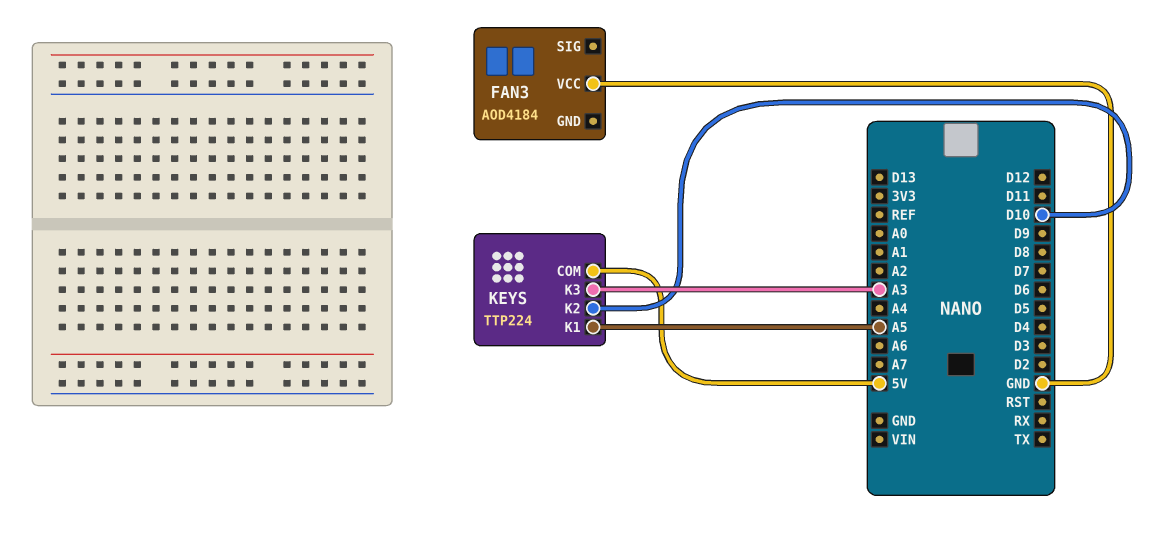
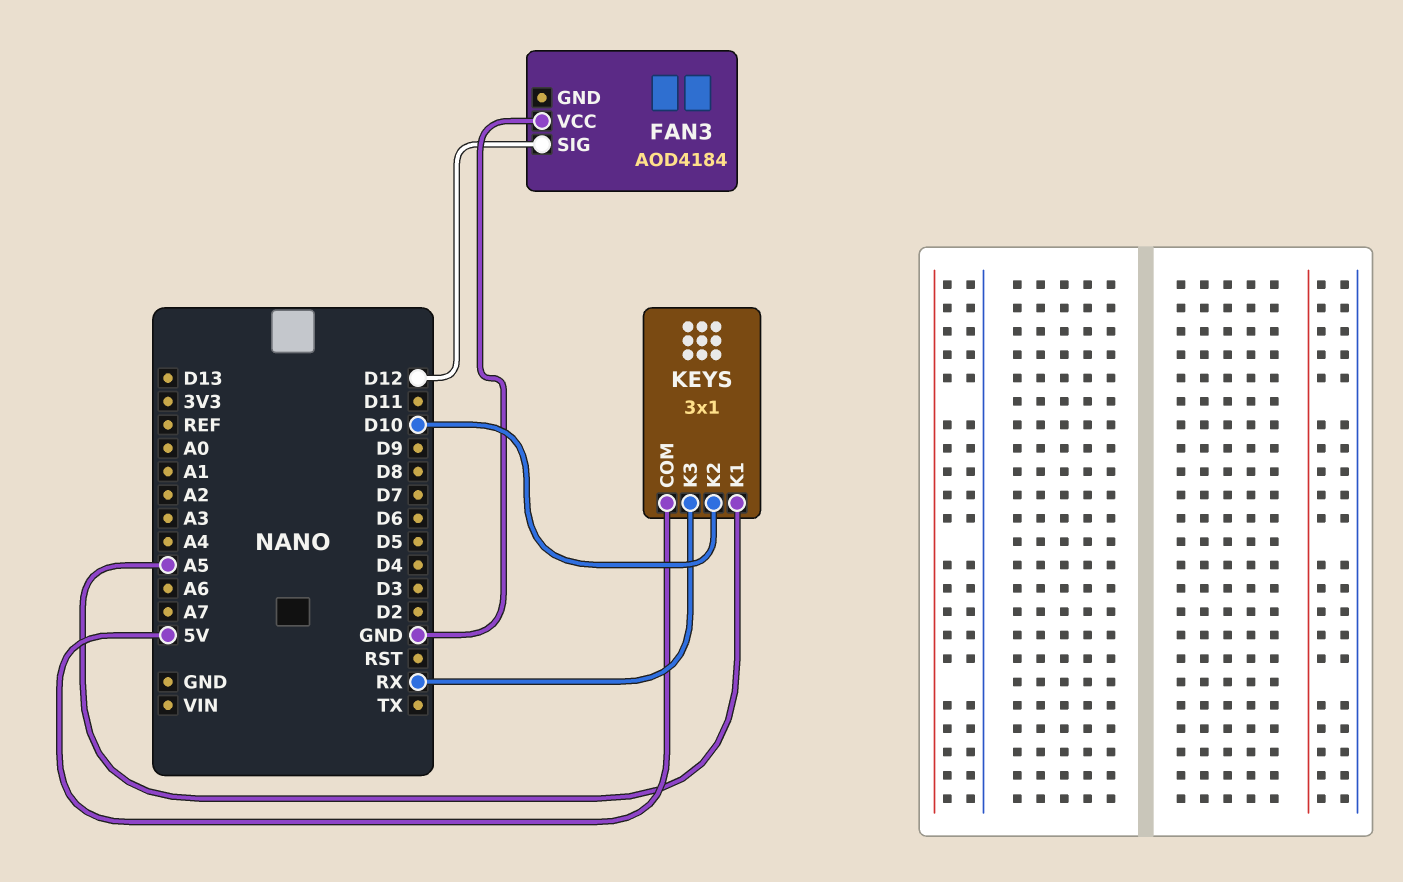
FAN3 pin SIG: none -> D12
KEYS: TTP224 -> 3x1
KEYS pin K3: A3 -> RX

